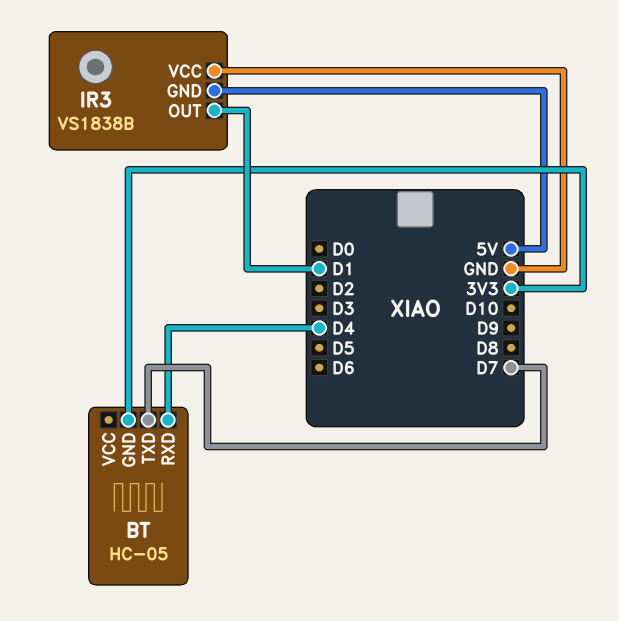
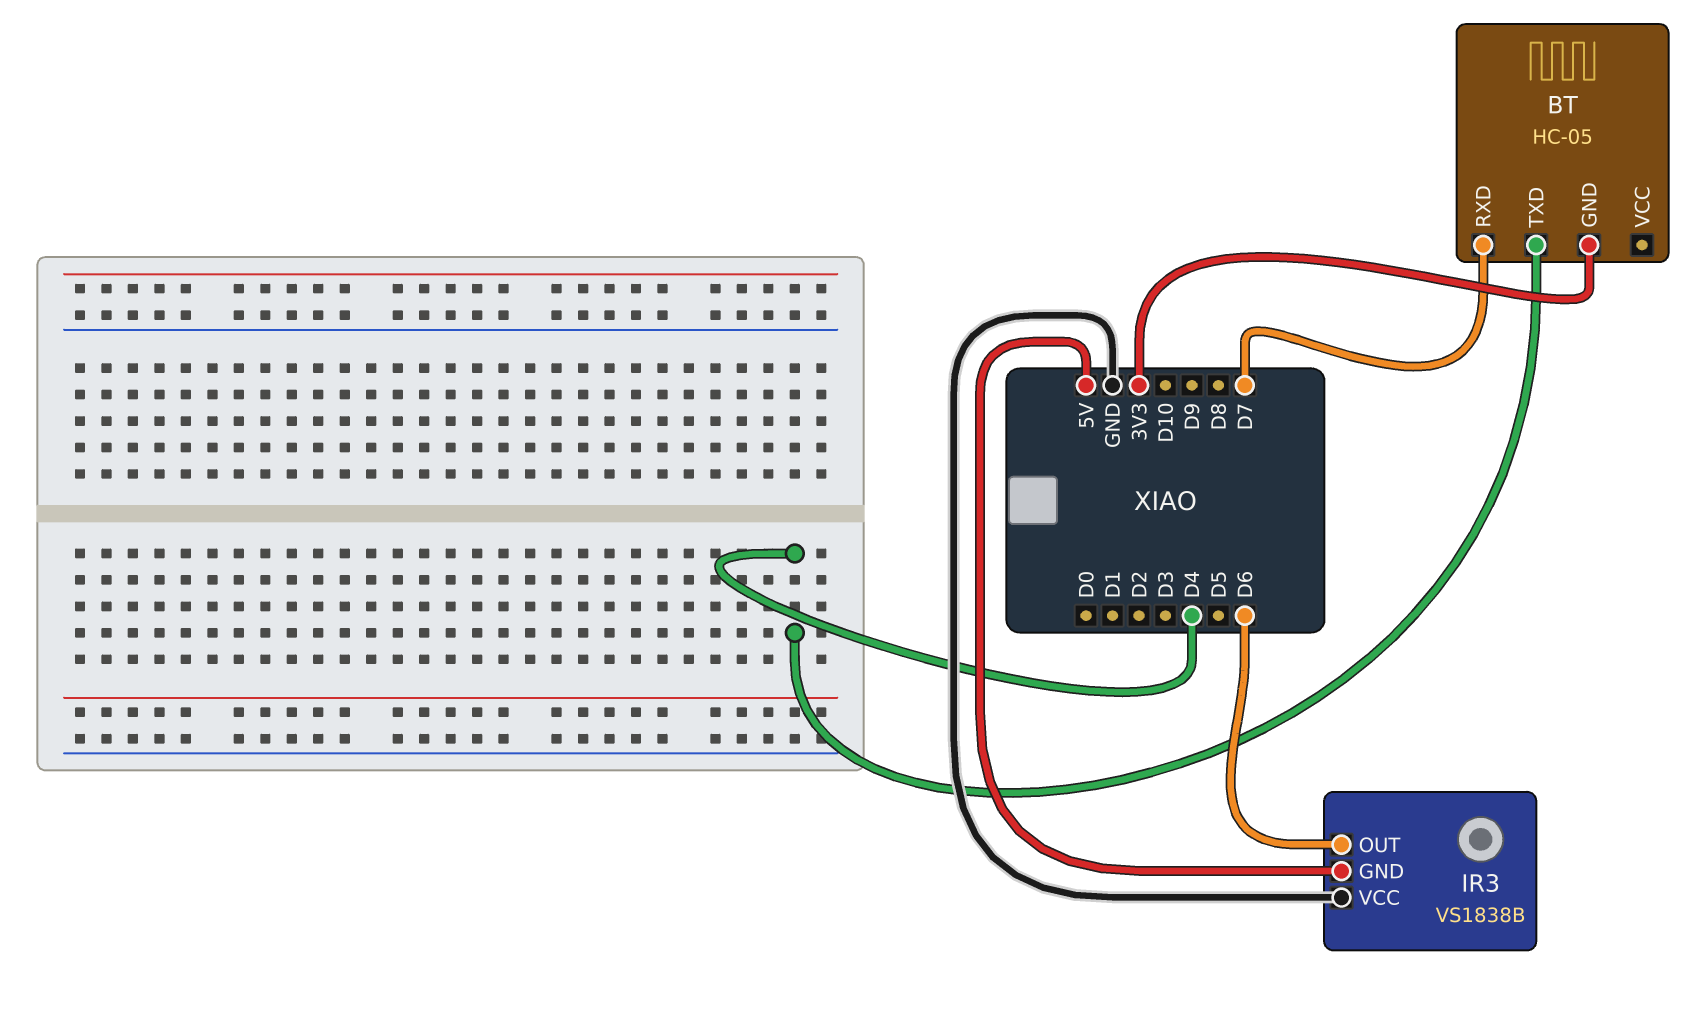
BT pin RXD: D4 -> D7
BT pin TXD: D7 -> D4
IR3 pin OUT: D1 -> D6

